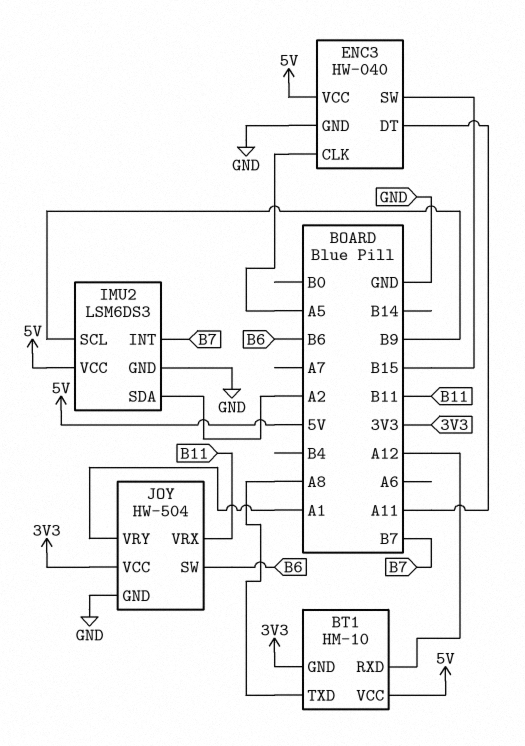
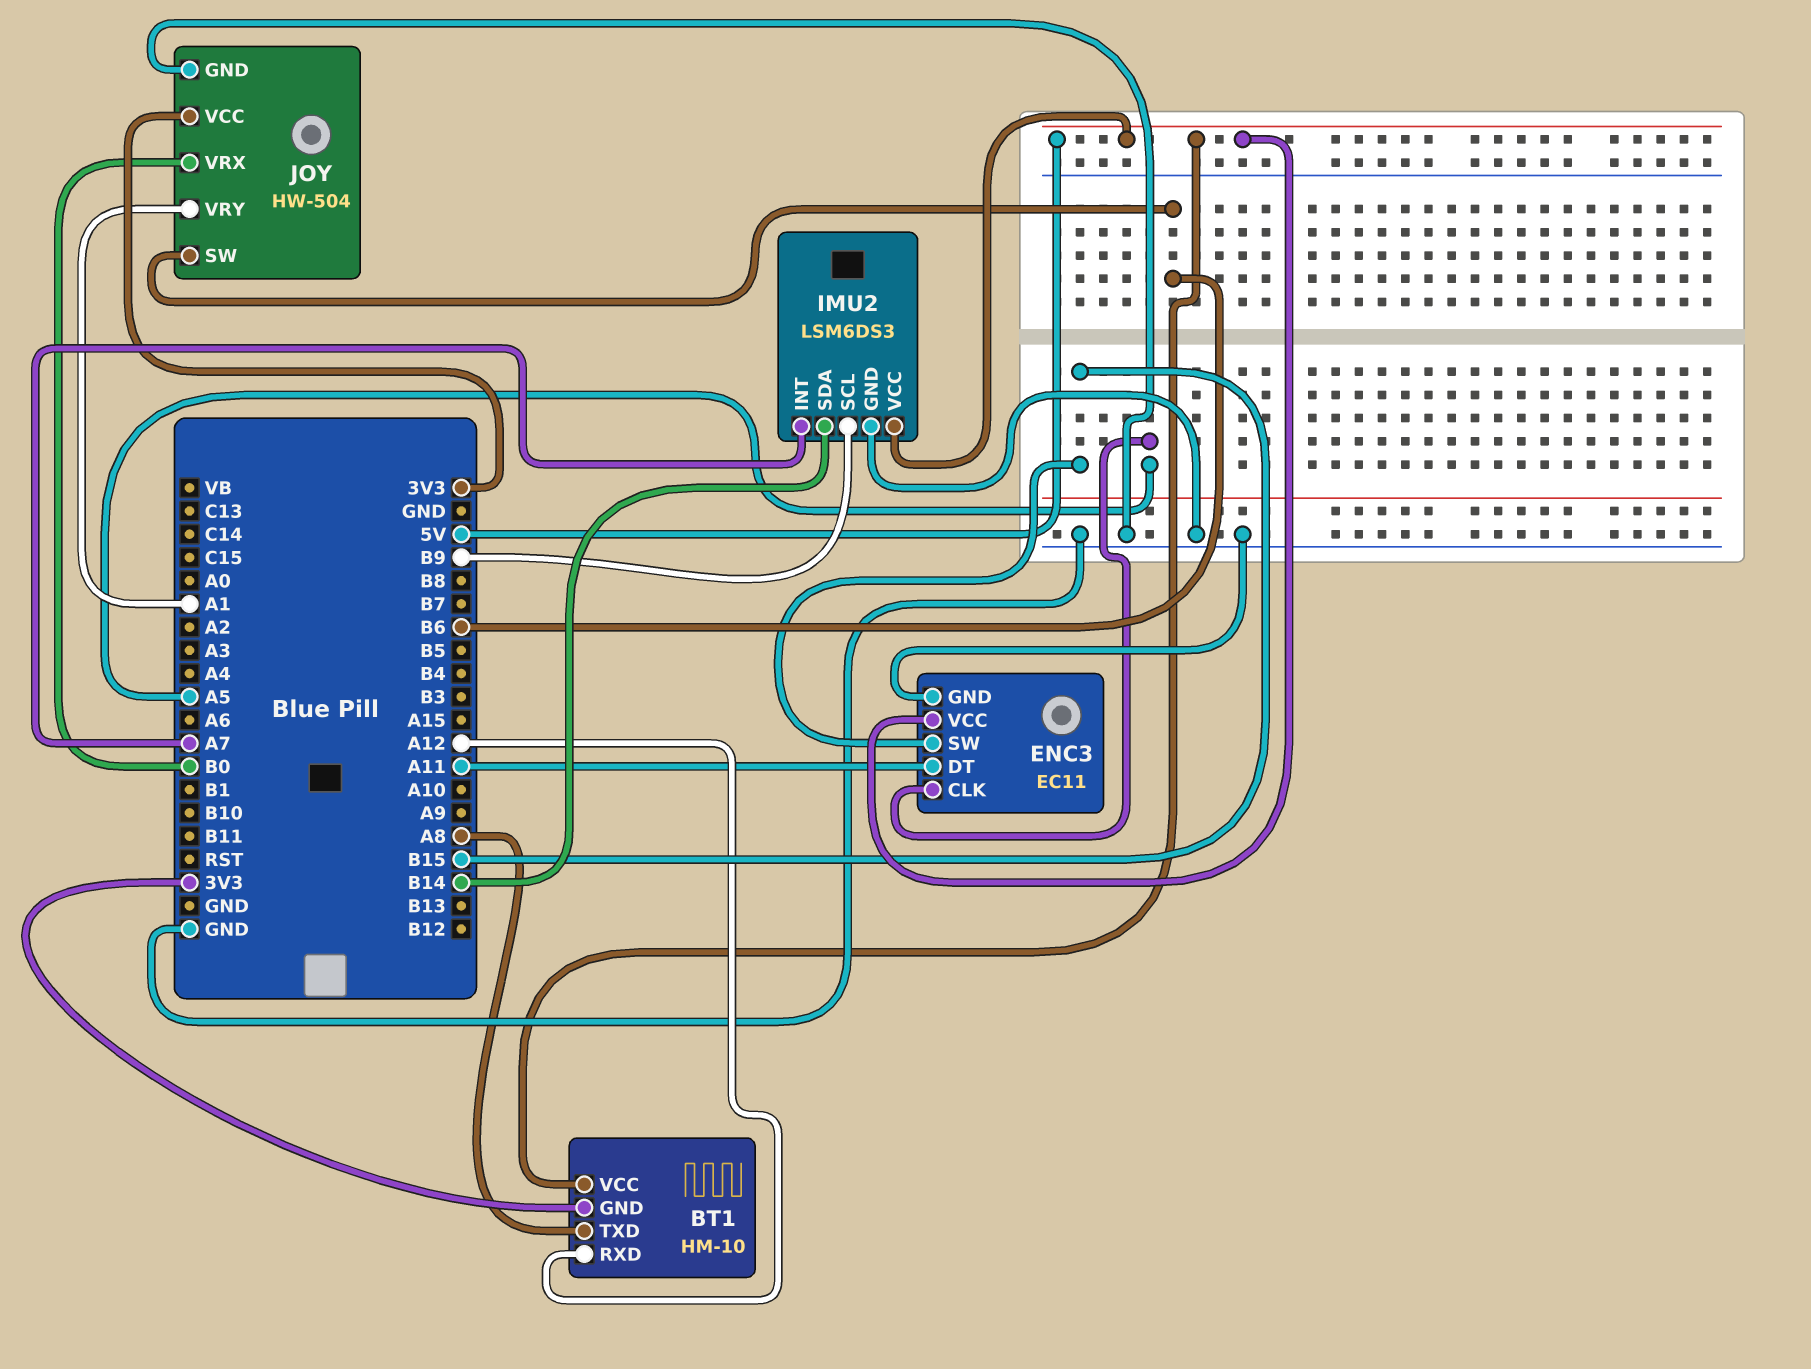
ENC3: HW-040 -> EC11
IMU2 pin INT: B7 -> A7
IMU2 pin SDA: A2 -> B14
JOY pin VRX: B11 -> B0

